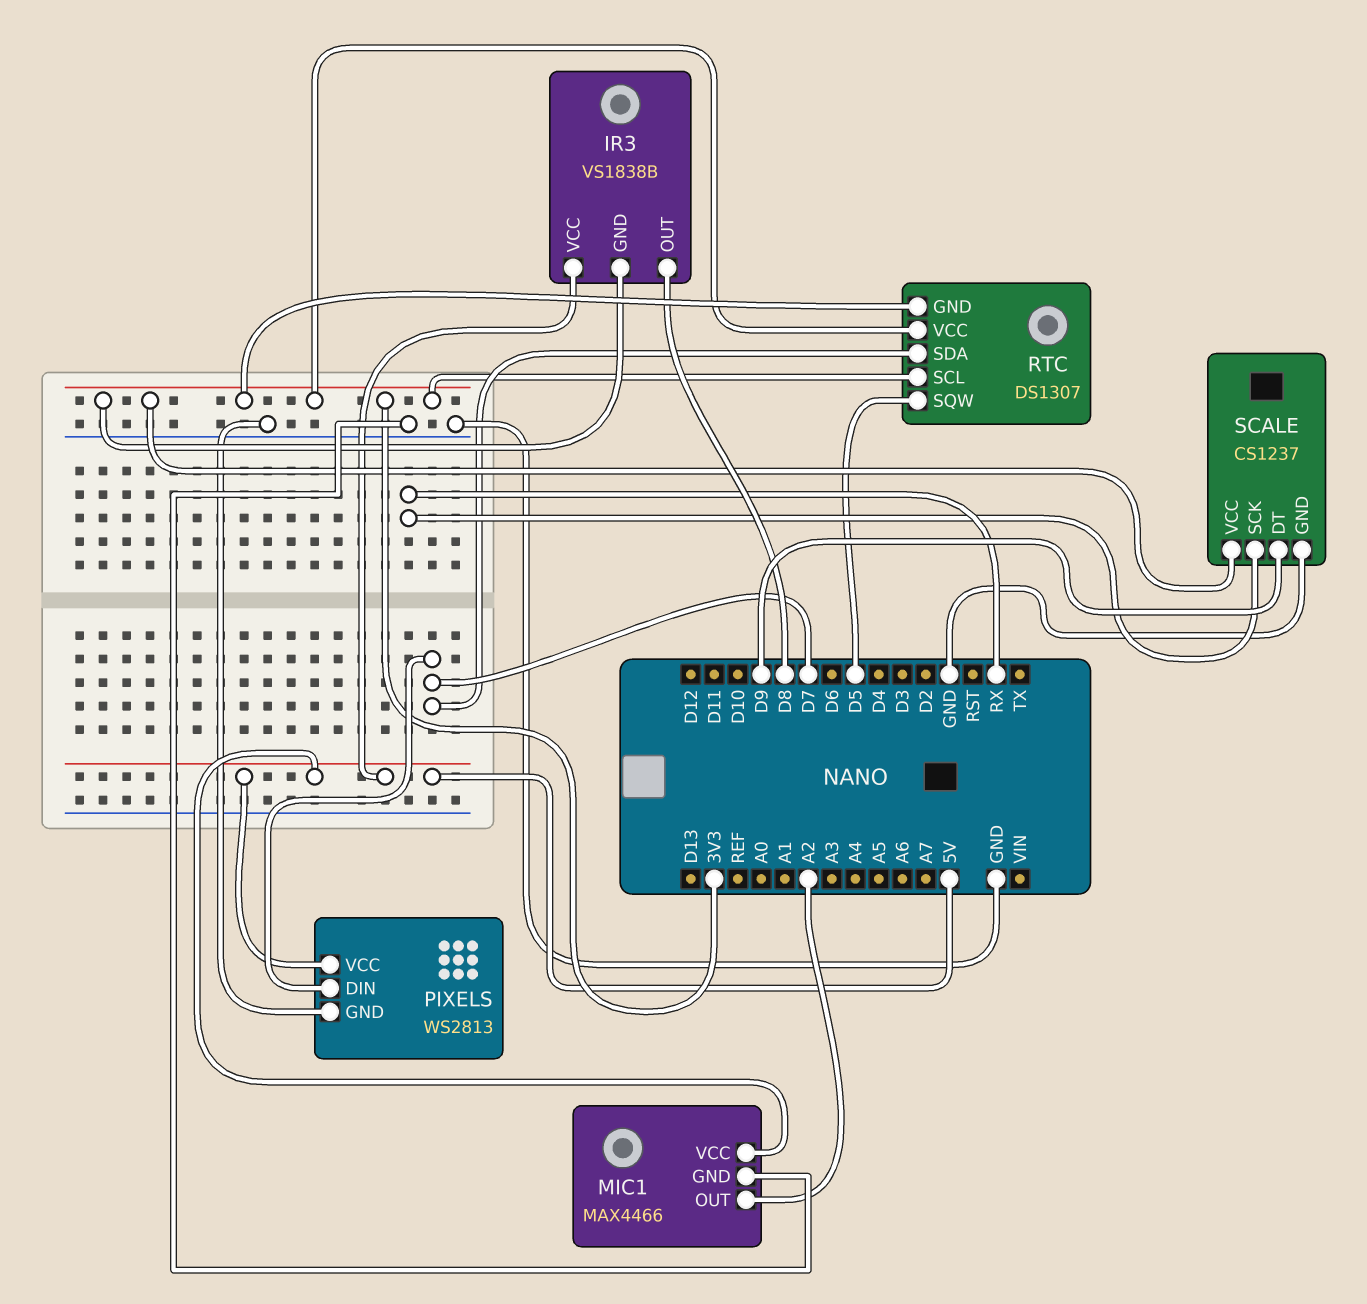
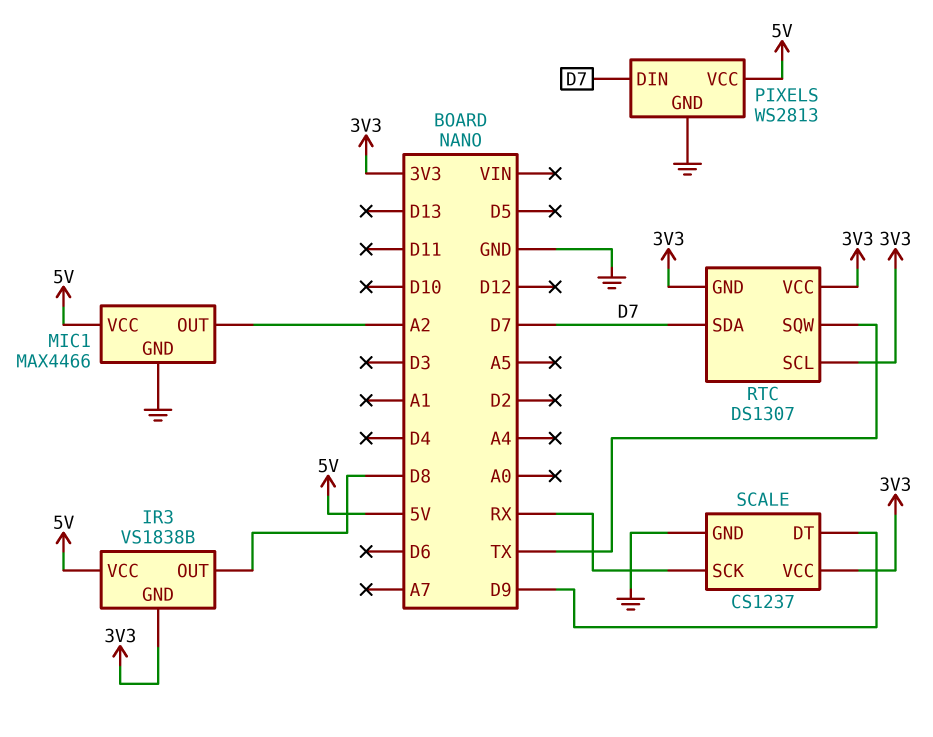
RTC pin SQW: D5 -> TX

